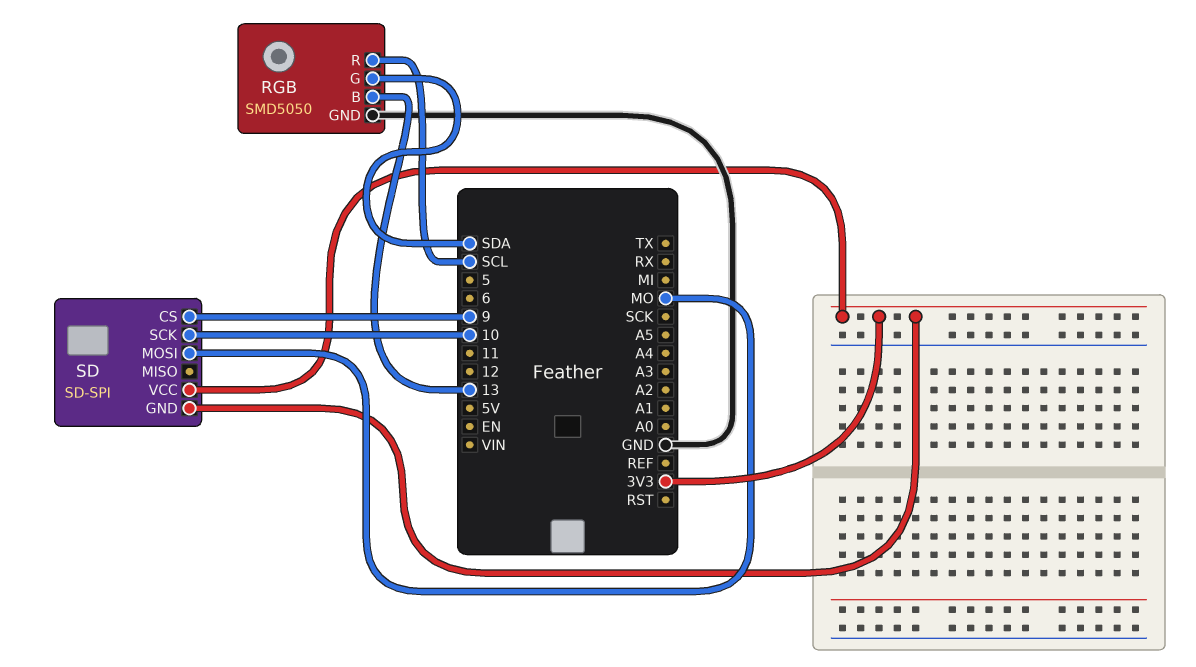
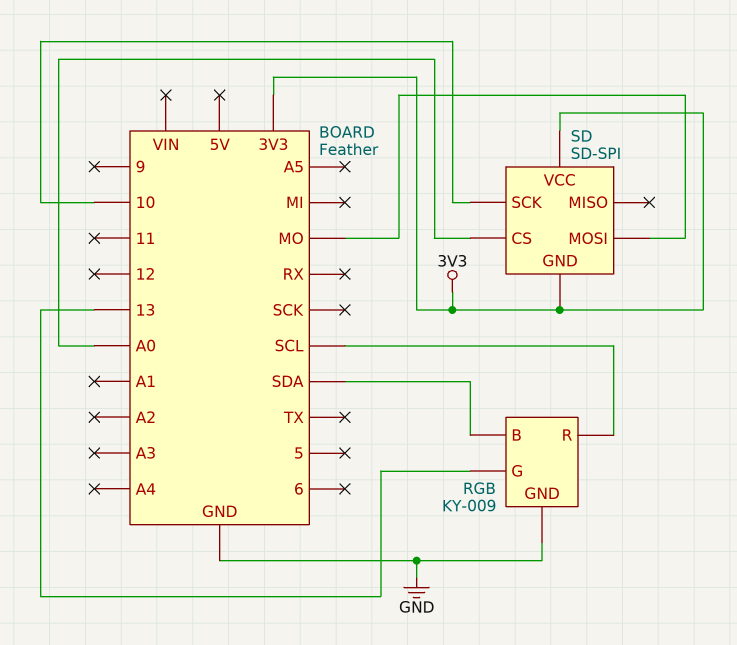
RGB: SMD5050 -> KY-009
RGB pin B: 13 -> SDA
RGB pin G: SDA -> 13
SD pin CS: 9 -> A0

